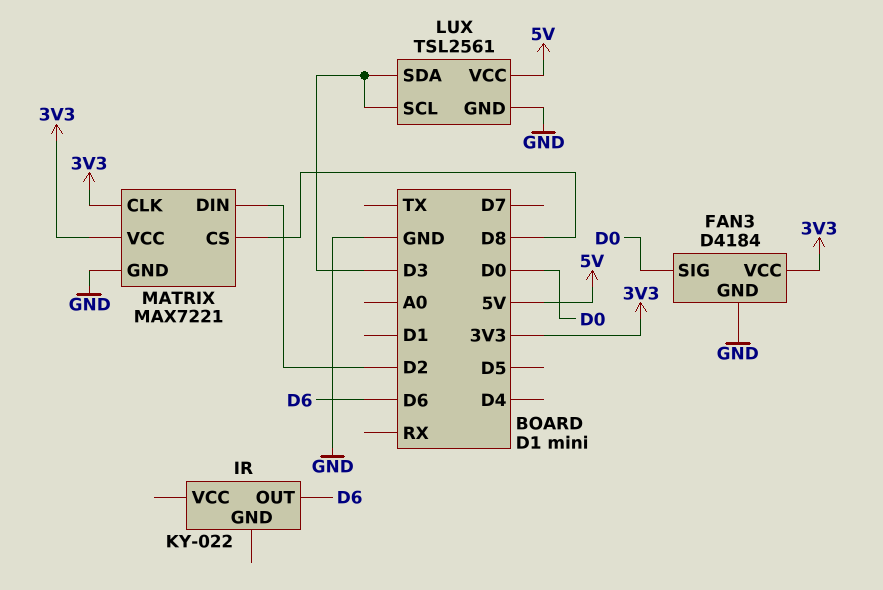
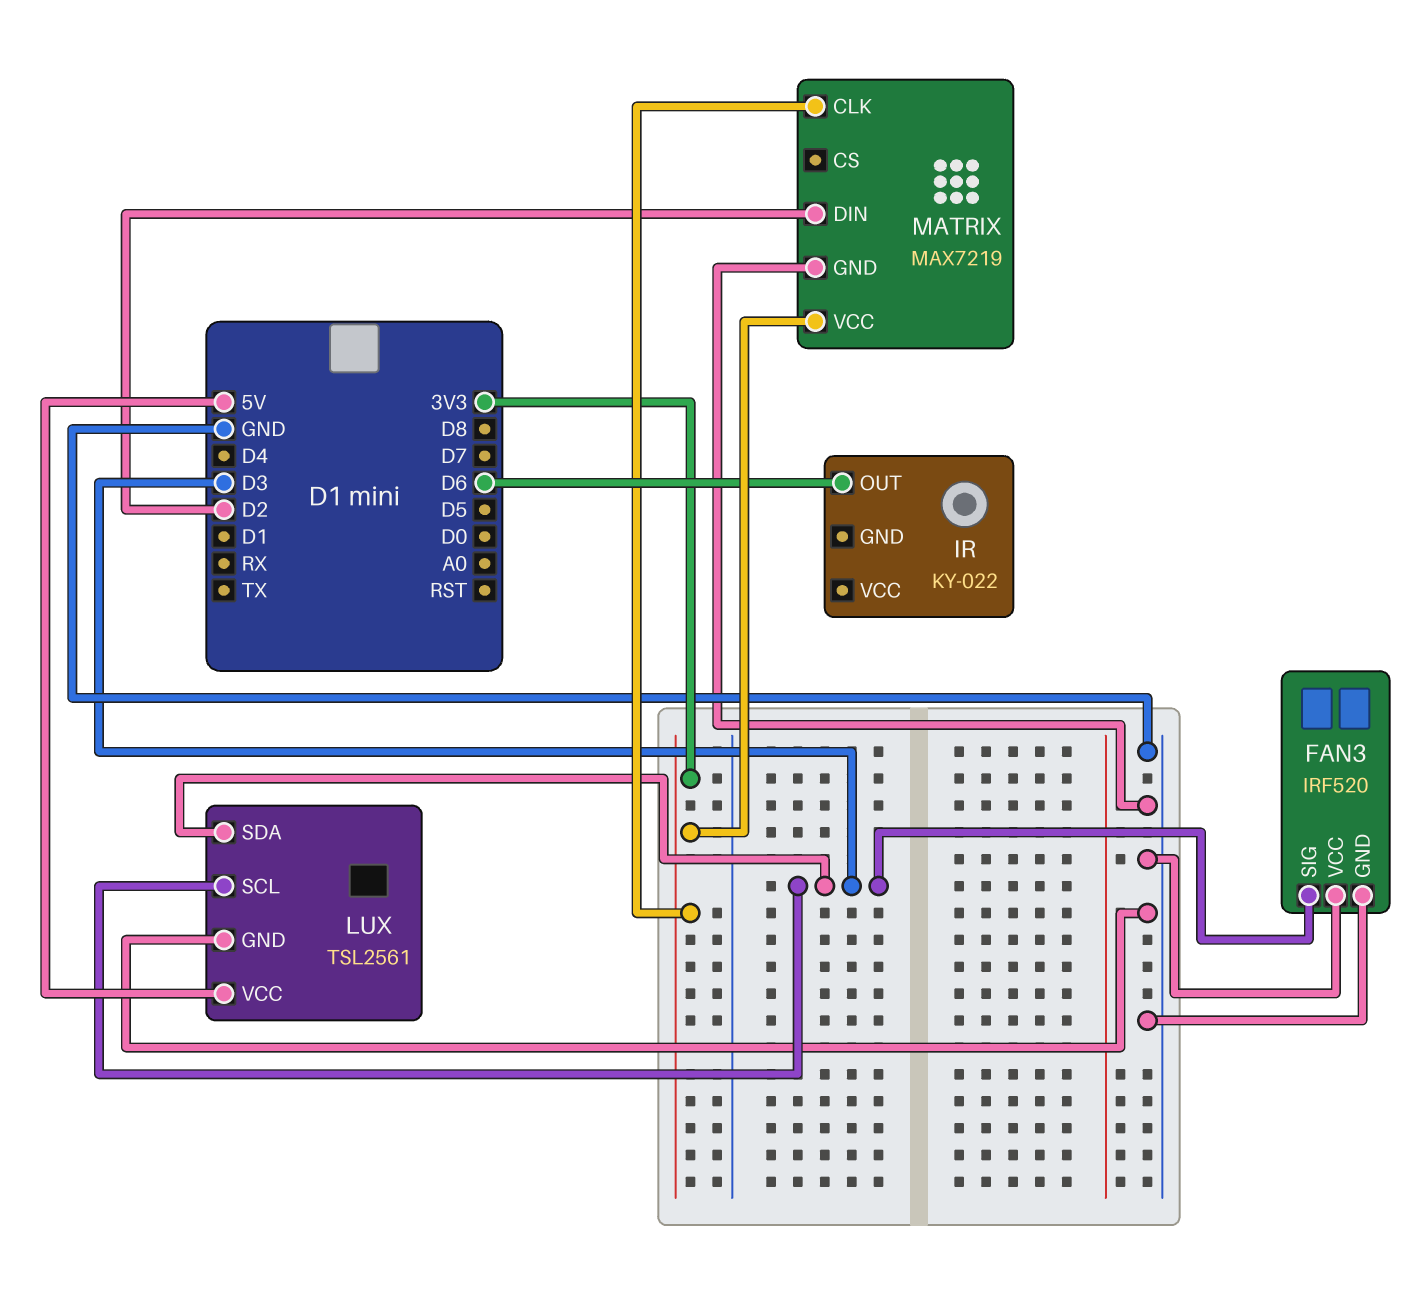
FAN3: D4184 -> IRF520
FAN3 pin SIG: D0 -> D3
FAN3 pin VCC: 3V3 -> GND
MATRIX: MAX7221 -> MAX7219
MATRIX pin CS: D8 -> none

